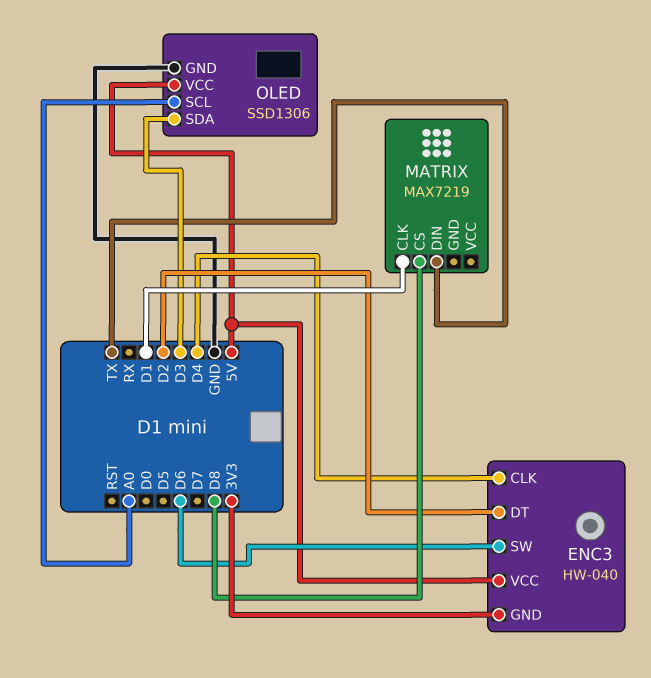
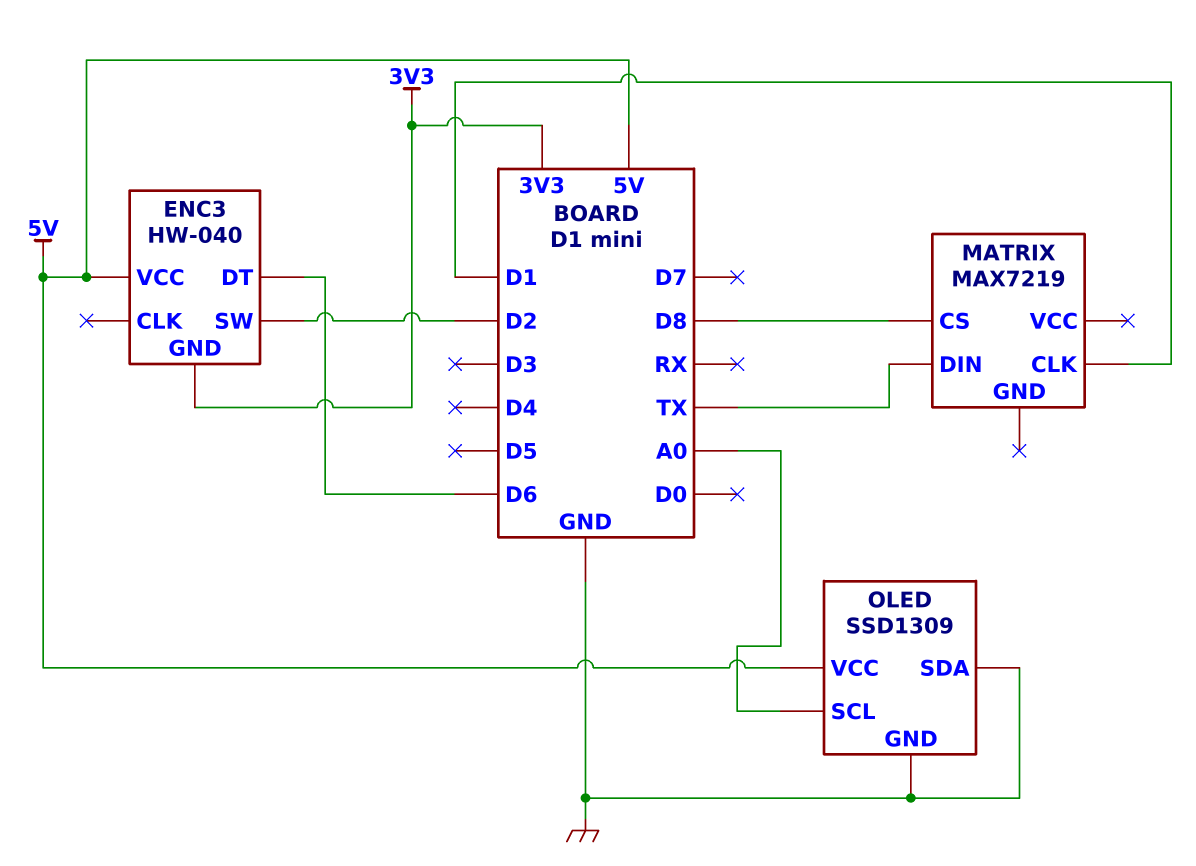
ENC3 pin CLK: D4 -> none
ENC3 pin DT: D2 -> D6
ENC3 pin SW: D6 -> D2
OLED: SSD1306 -> SSD1309
OLED pin SDA: D3 -> GND

